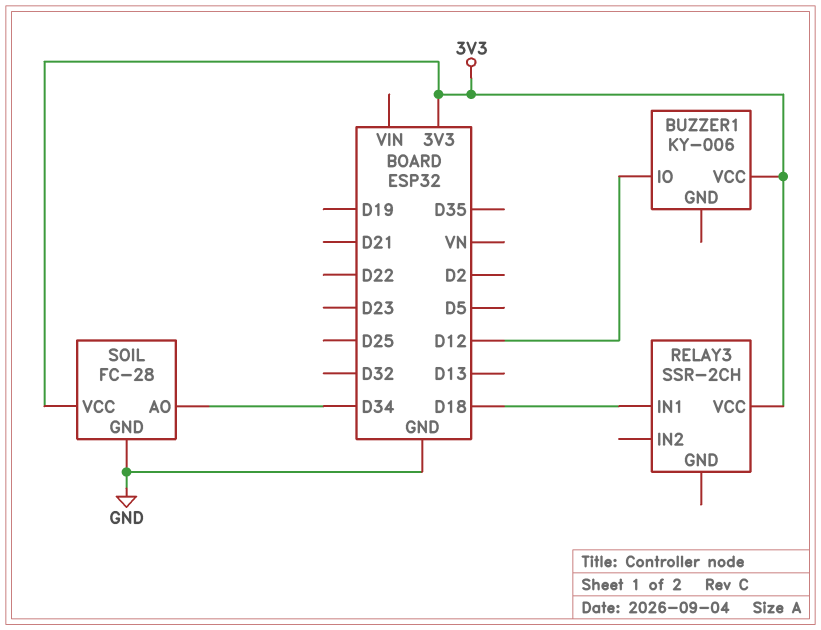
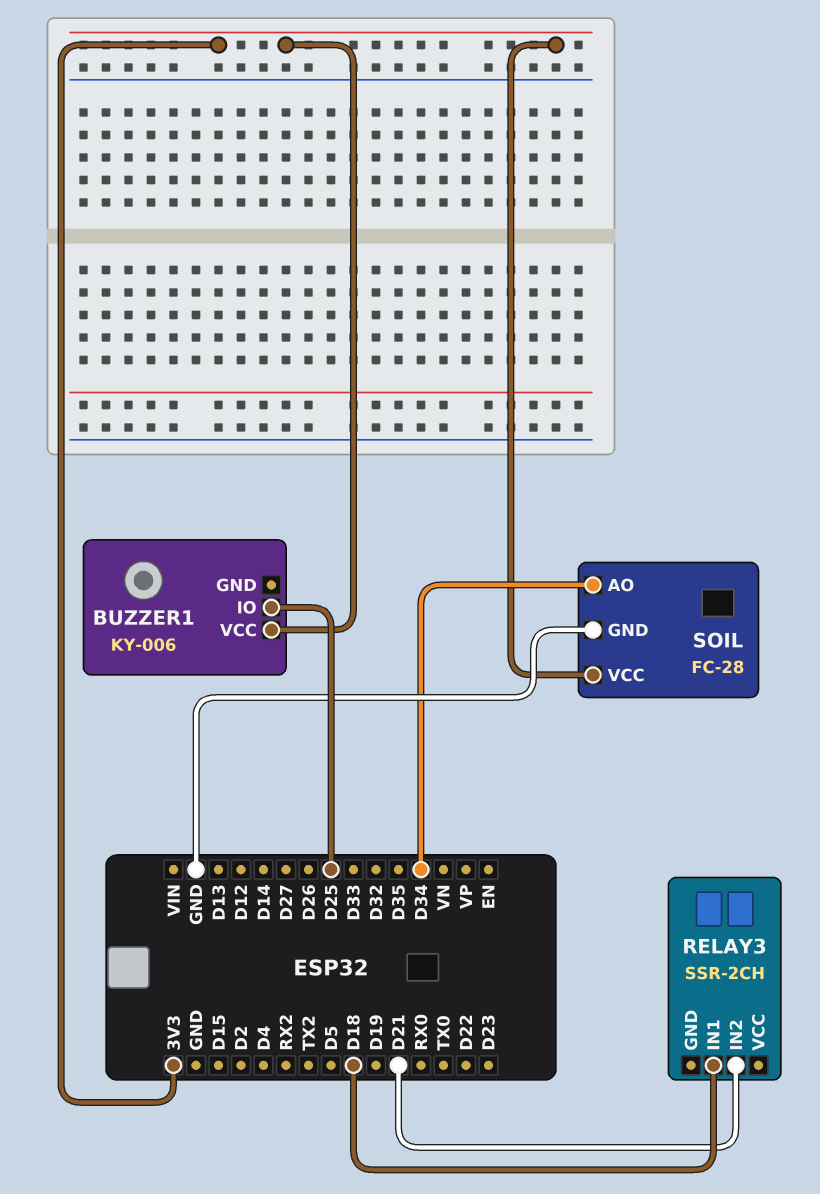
BUZZER1 pin IO: D12 -> D25
RELAY3 pin IN2: none -> D21
RELAY3 pin VCC: 3V3 -> none

